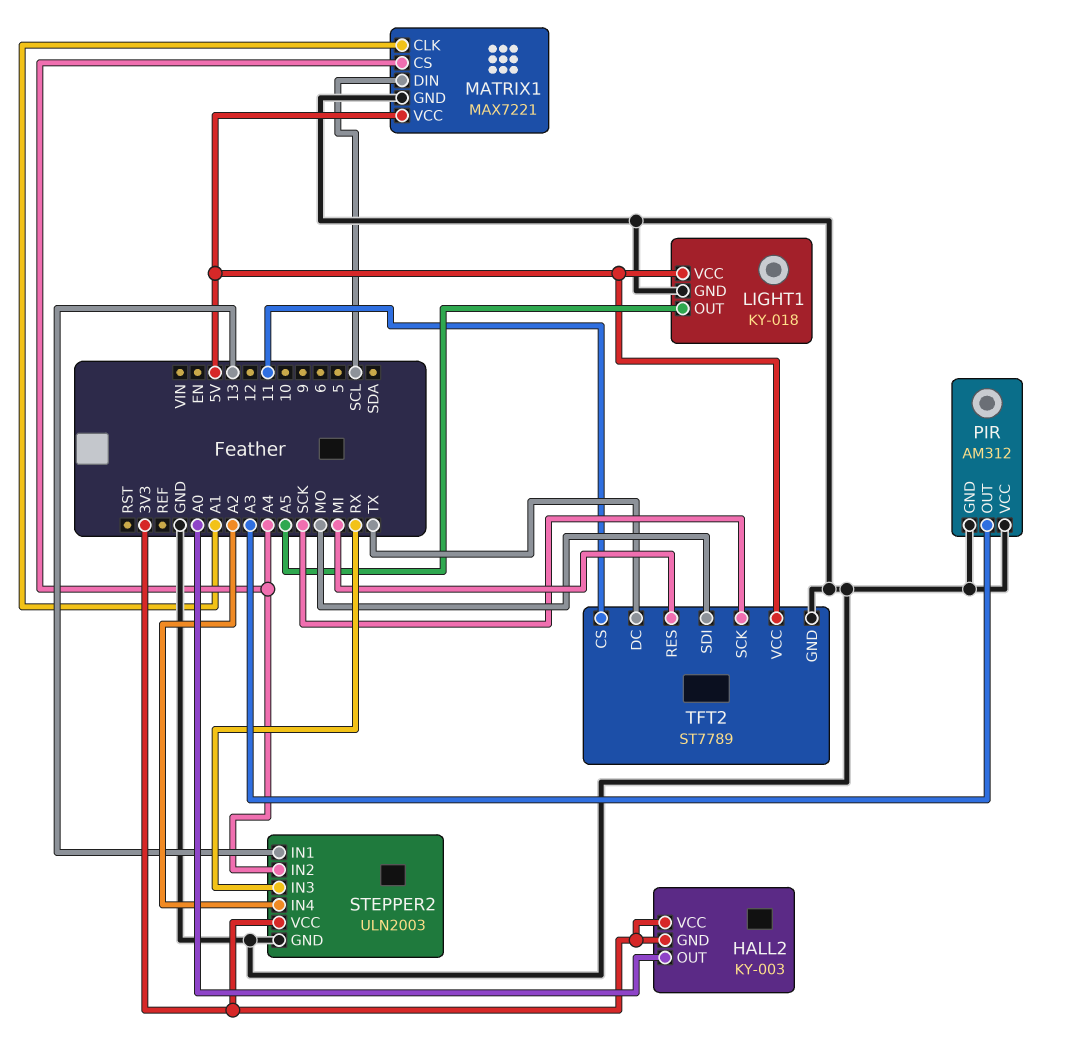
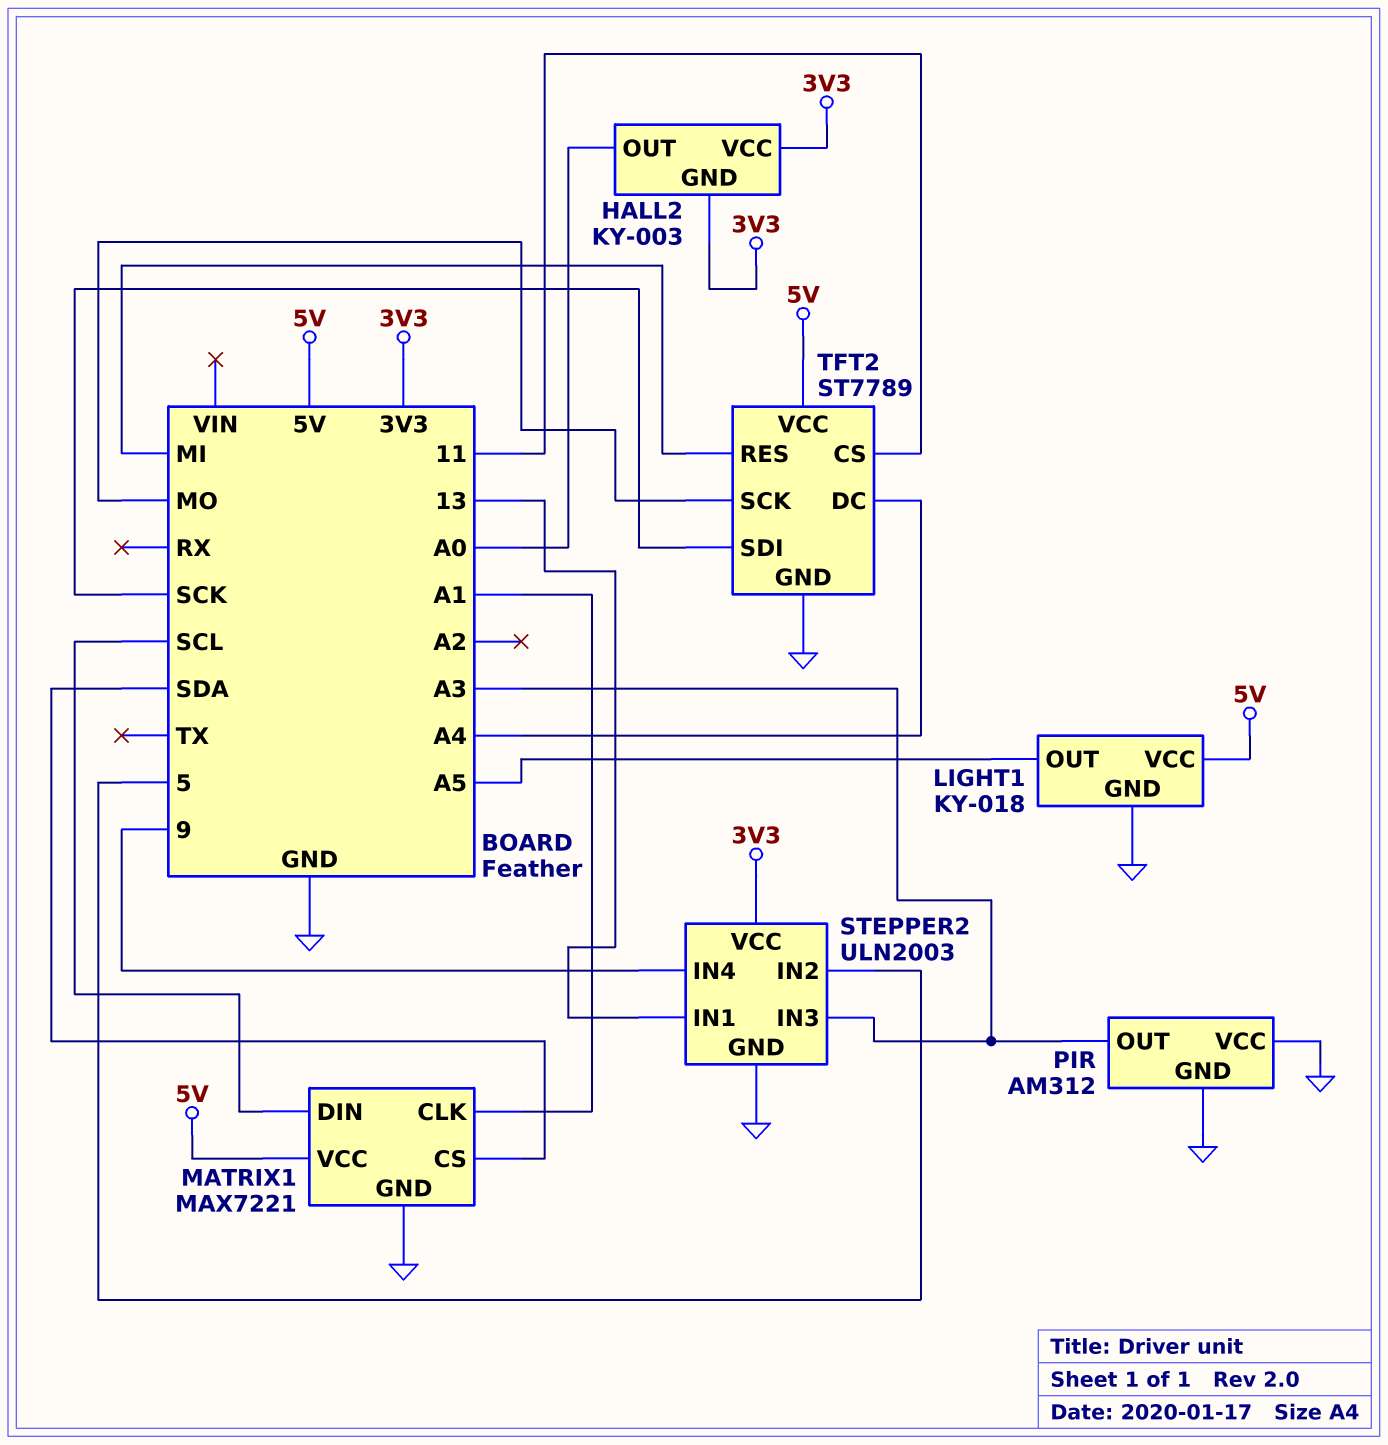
MATRIX1 pin CS: A4 -> SDA
STEPPER2 pin IN2: A4 -> 5
STEPPER2 pin IN3: RX -> A3
STEPPER2 pin IN4: A2 -> 9
TFT2 pin DC: TX -> A4
TFT2 pin SCK: SCK -> MO
TFT2 pin SDI: MO -> SCK

